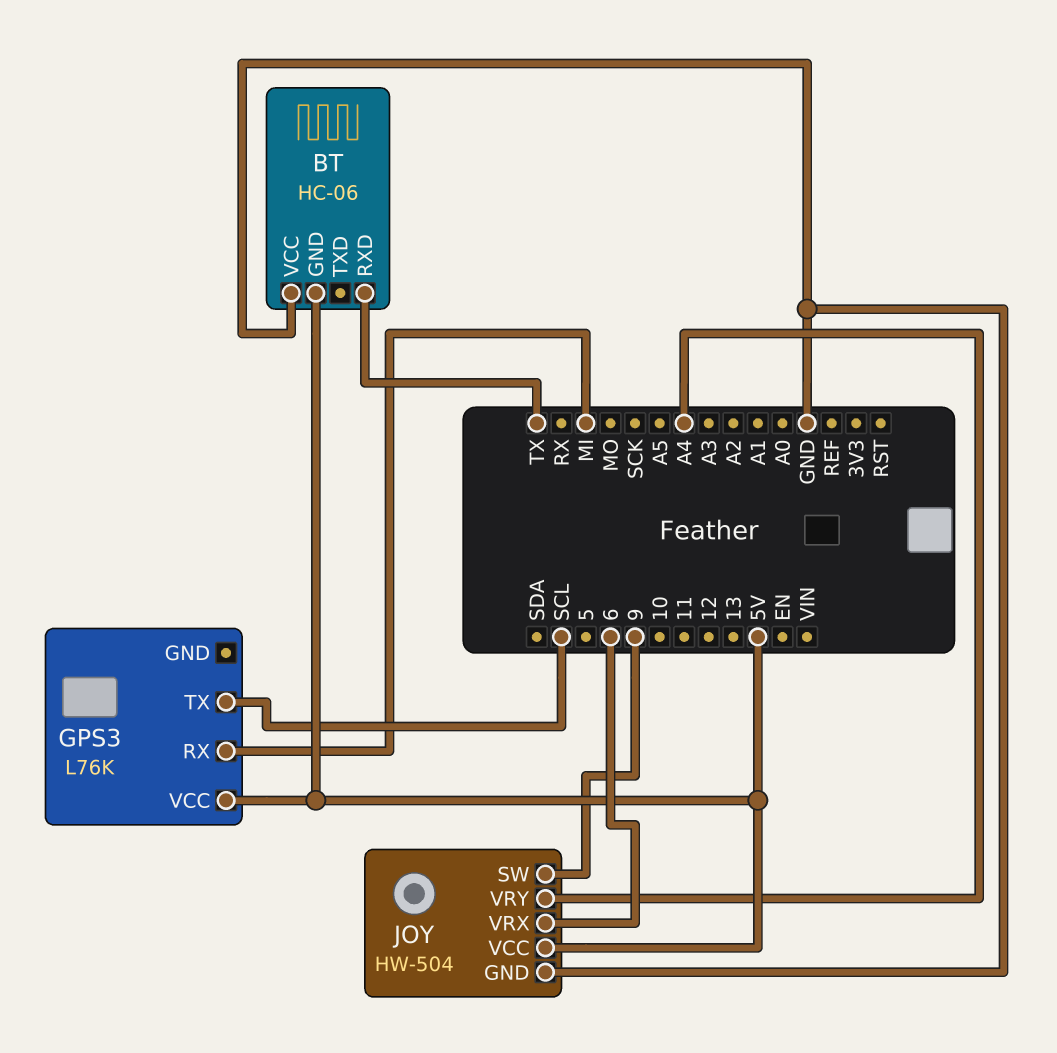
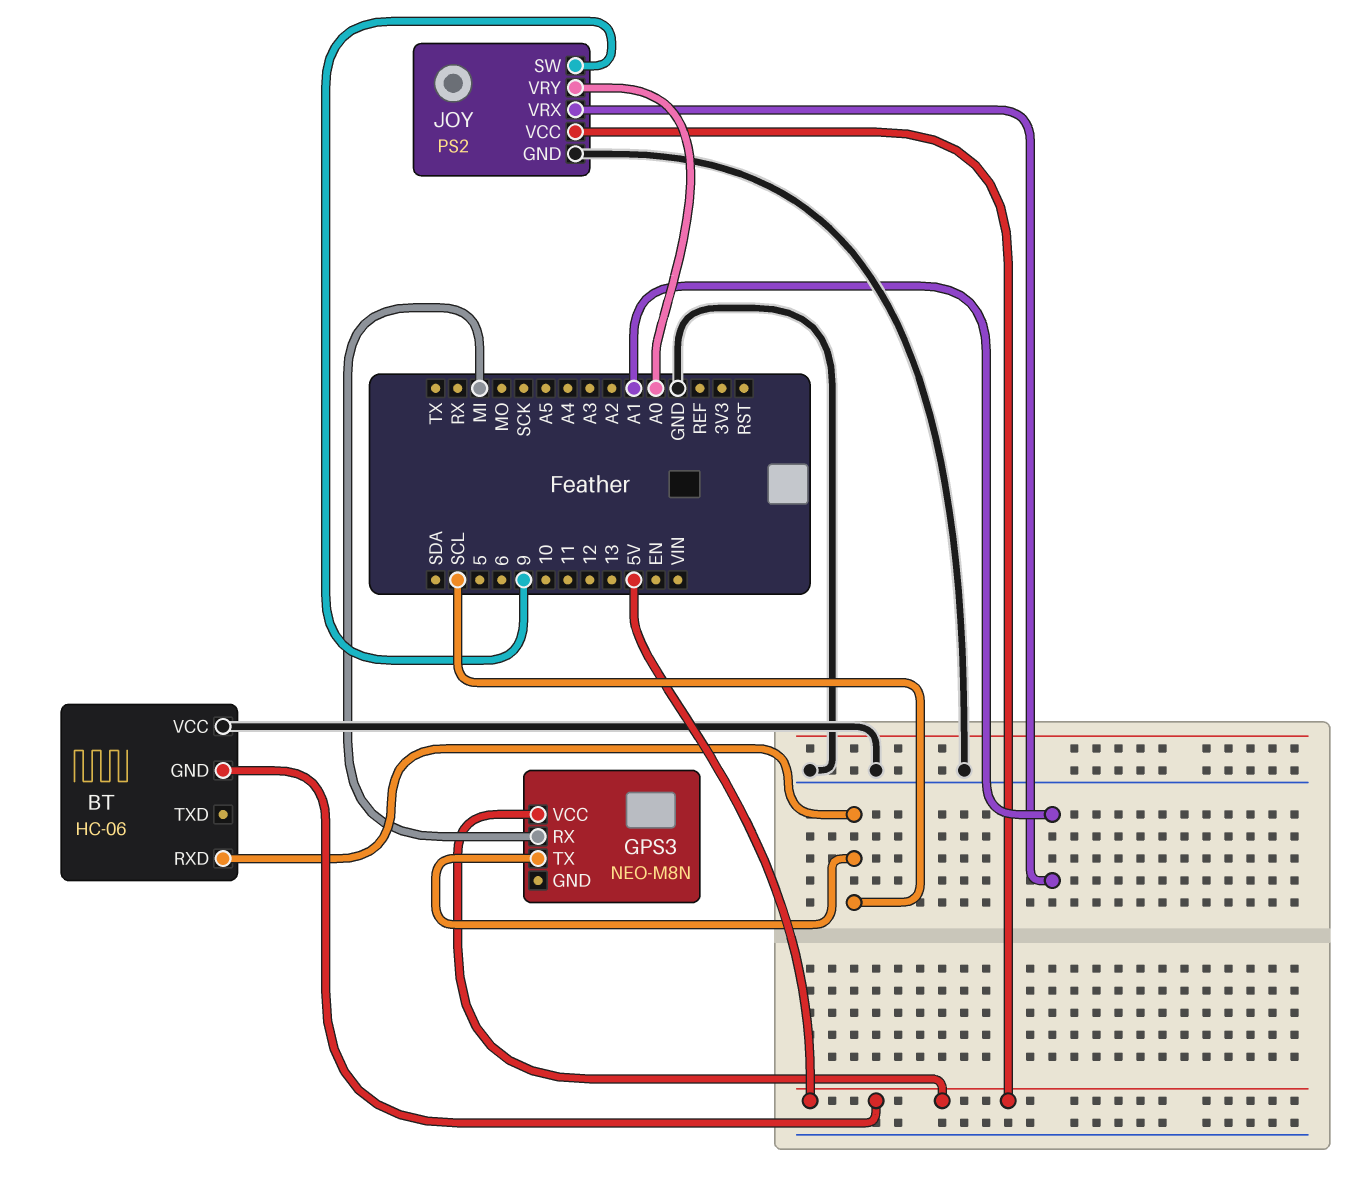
BT pin RXD: TX -> SCL
GPS3: L76K -> NEO-M8N
JOY: HW-504 -> PS2
JOY pin VRX: 6 -> A1
JOY pin VRY: A4 -> A0

